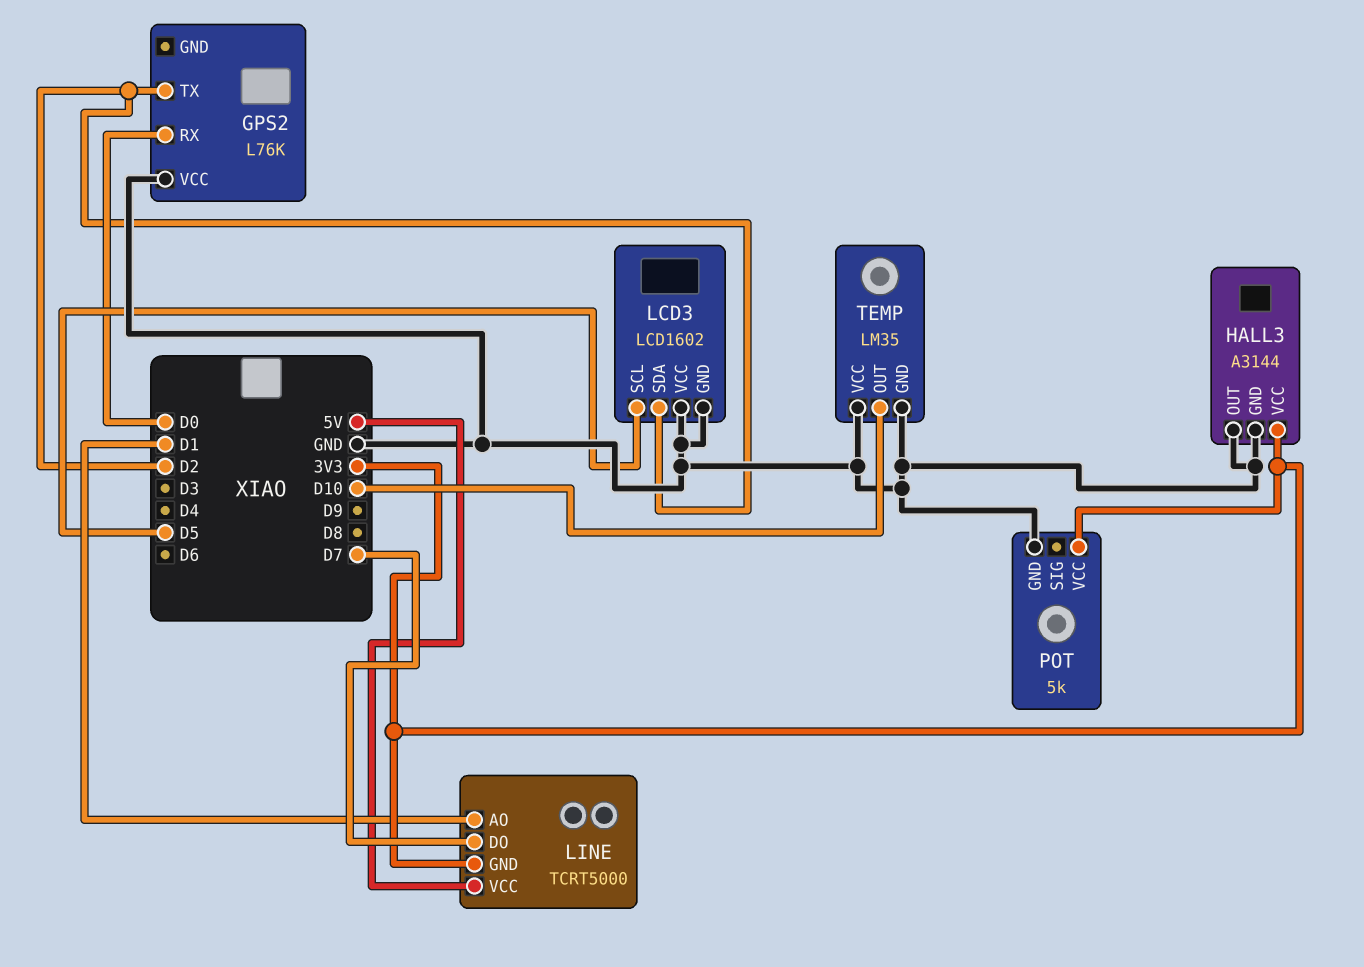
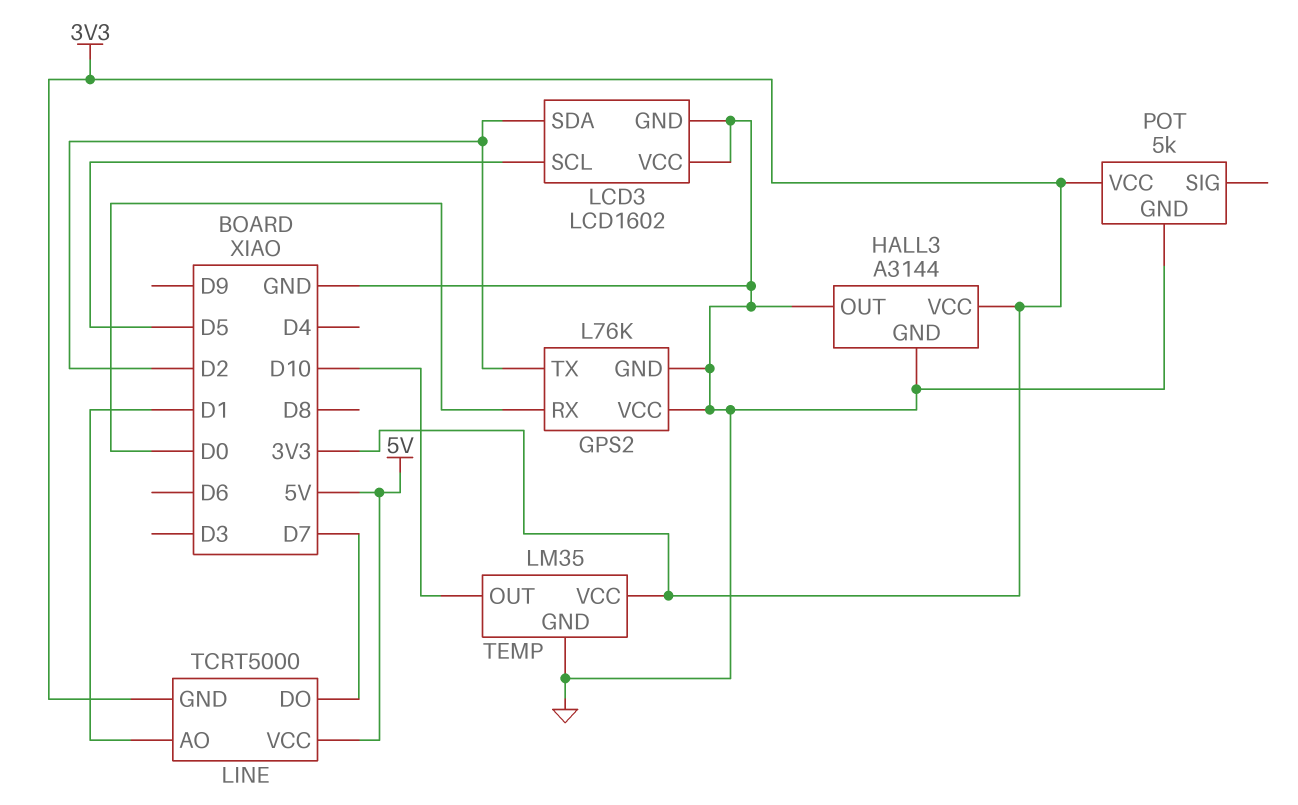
GPS2 pin GND: none -> GND
TEMP pin VCC: GND -> 3V3

